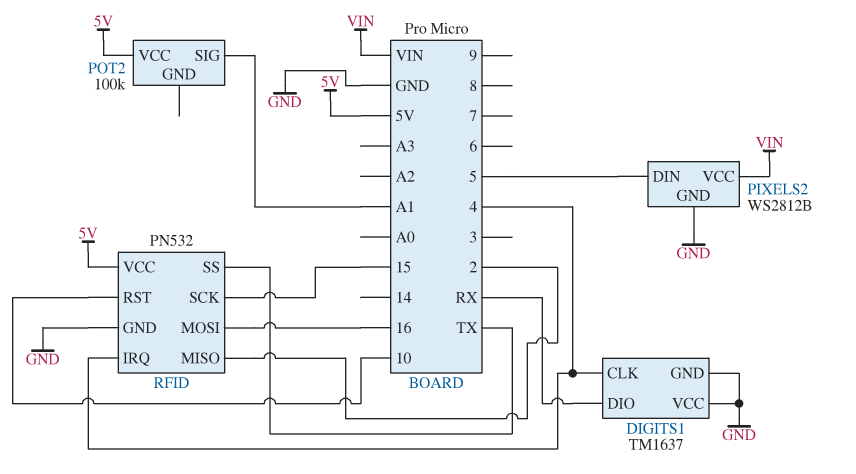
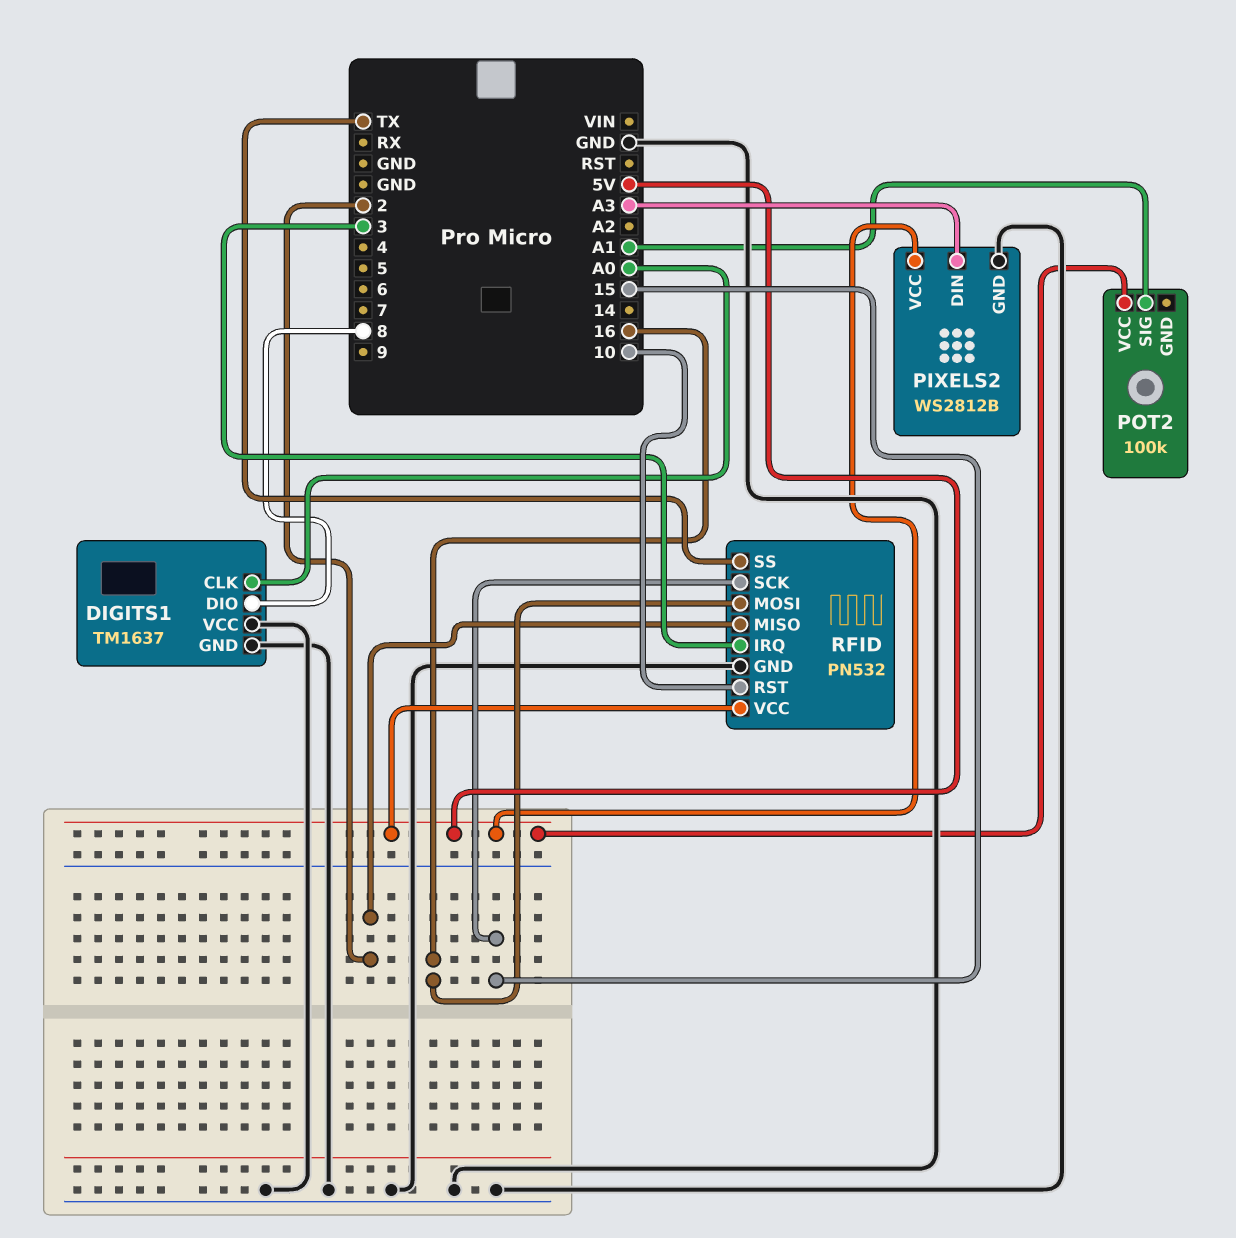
DIGITS1 pin CLK: 4 -> A0
DIGITS1 pin DIO: RX -> 8
PIXELS2 pin DIN: 5 -> A3
PIXELS2 pin VCC: VIN -> 5V
RFID pin IRQ: 4 -> 3

